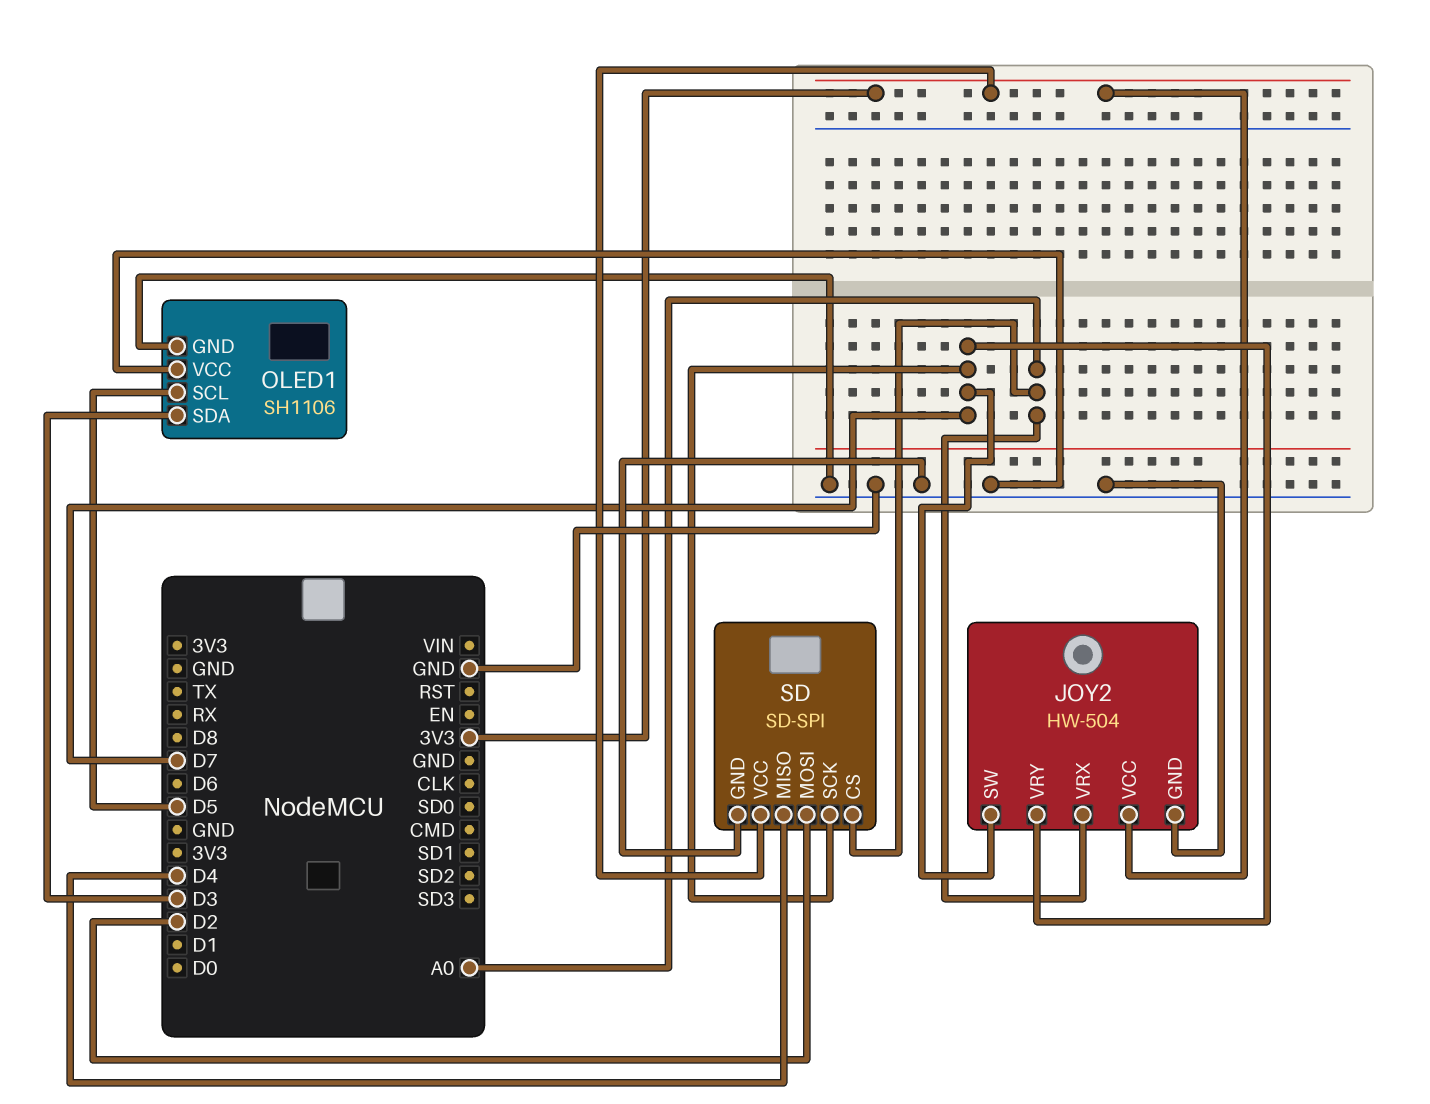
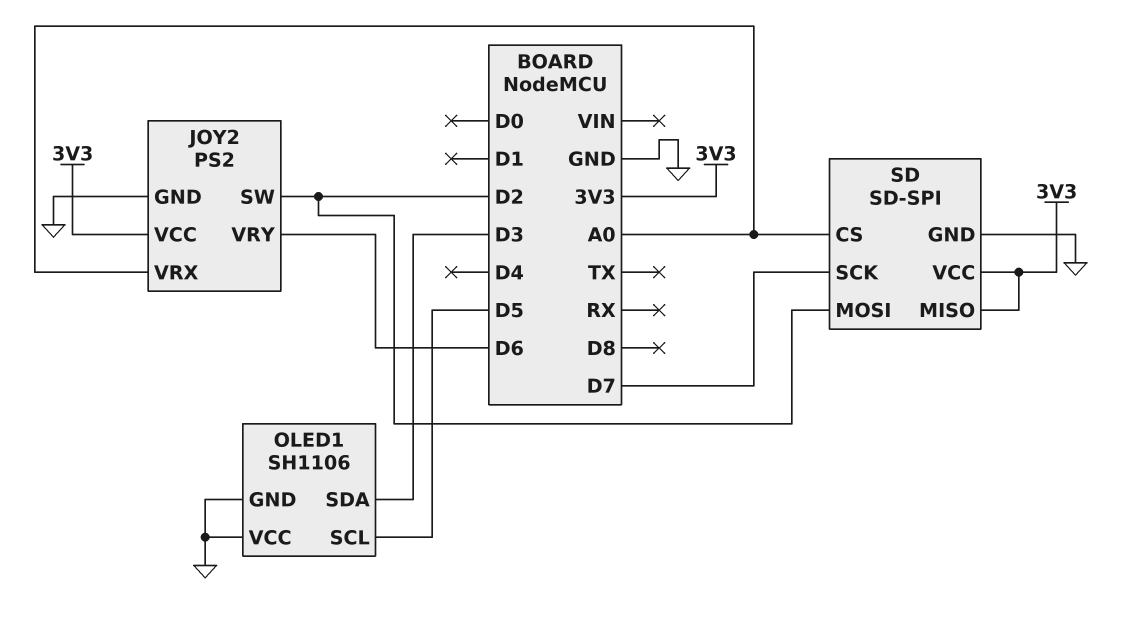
JOY2: HW-504 -> PS2
JOY2 pin SW: D7 -> D2
JOY2 pin VRY: D7 -> D6
SD pin MISO: D4 -> 3V3

